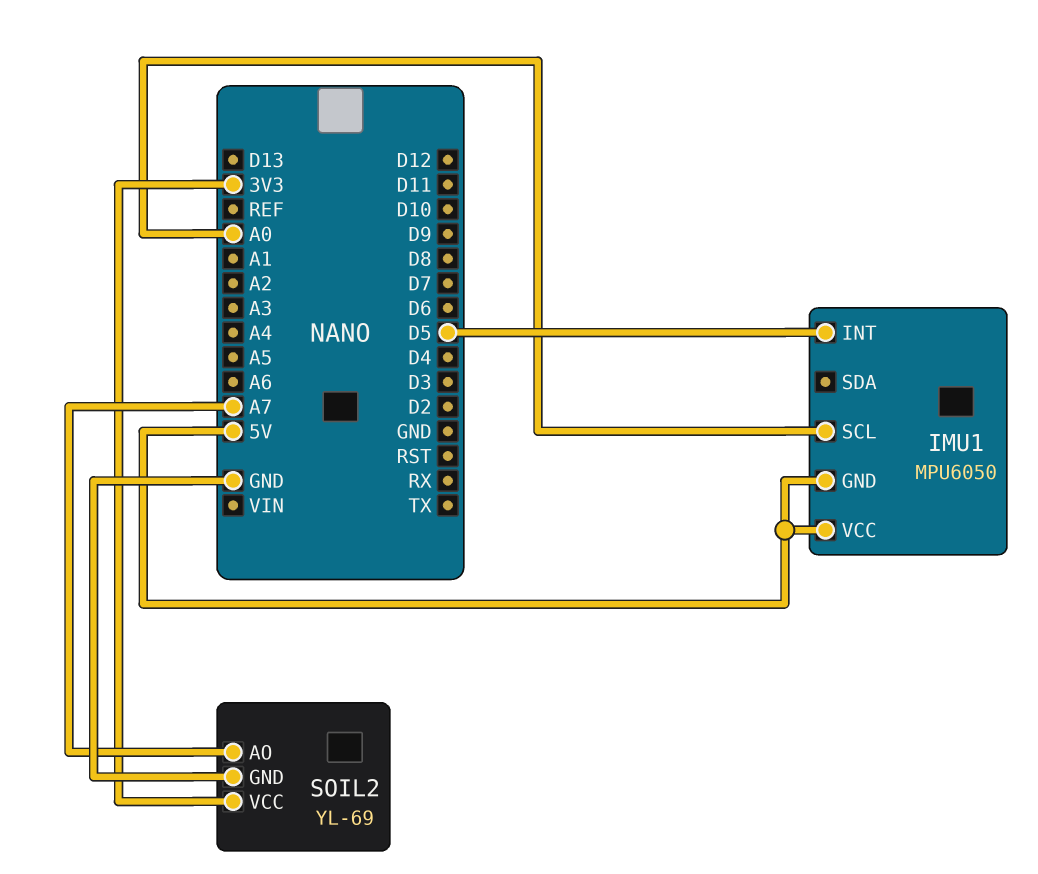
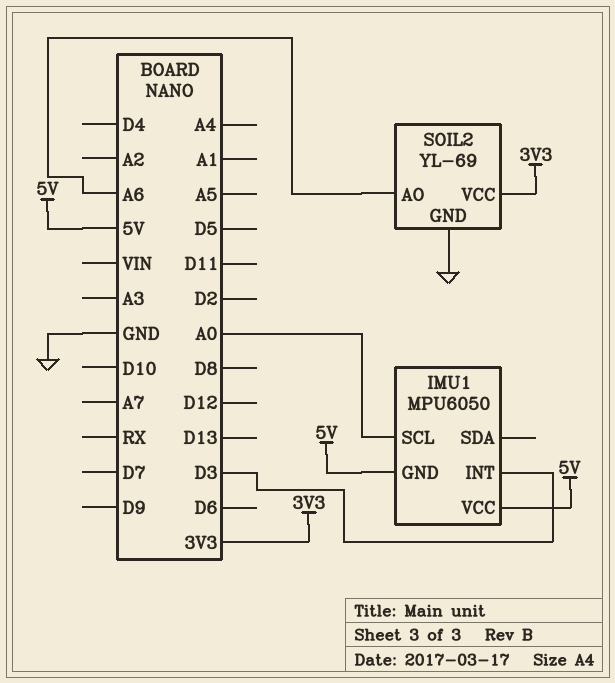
IMU1 pin INT: D5 -> D3
SOIL2 pin AO: A7 -> A6

